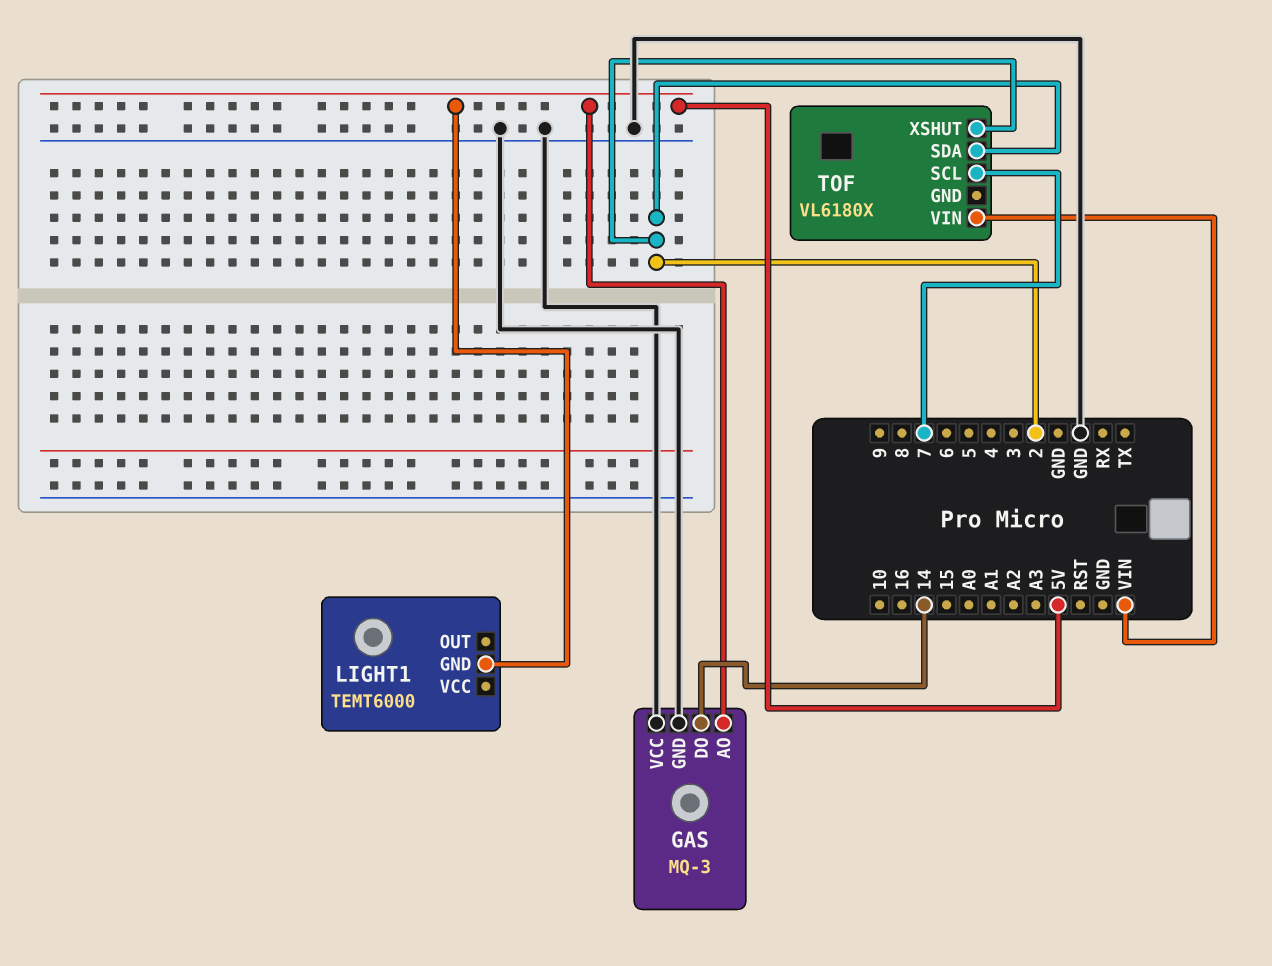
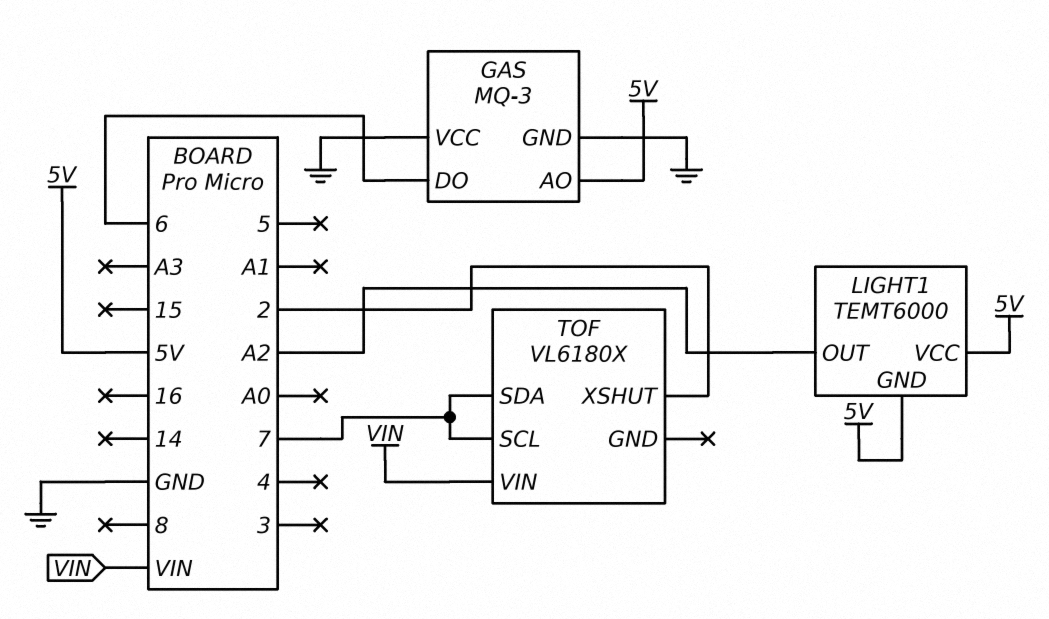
GAS pin DO: 14 -> 6
LIGHT1 pin OUT: none -> A2
LIGHT1 pin VCC: none -> 5V
TOF pin SDA: 2 -> 7

